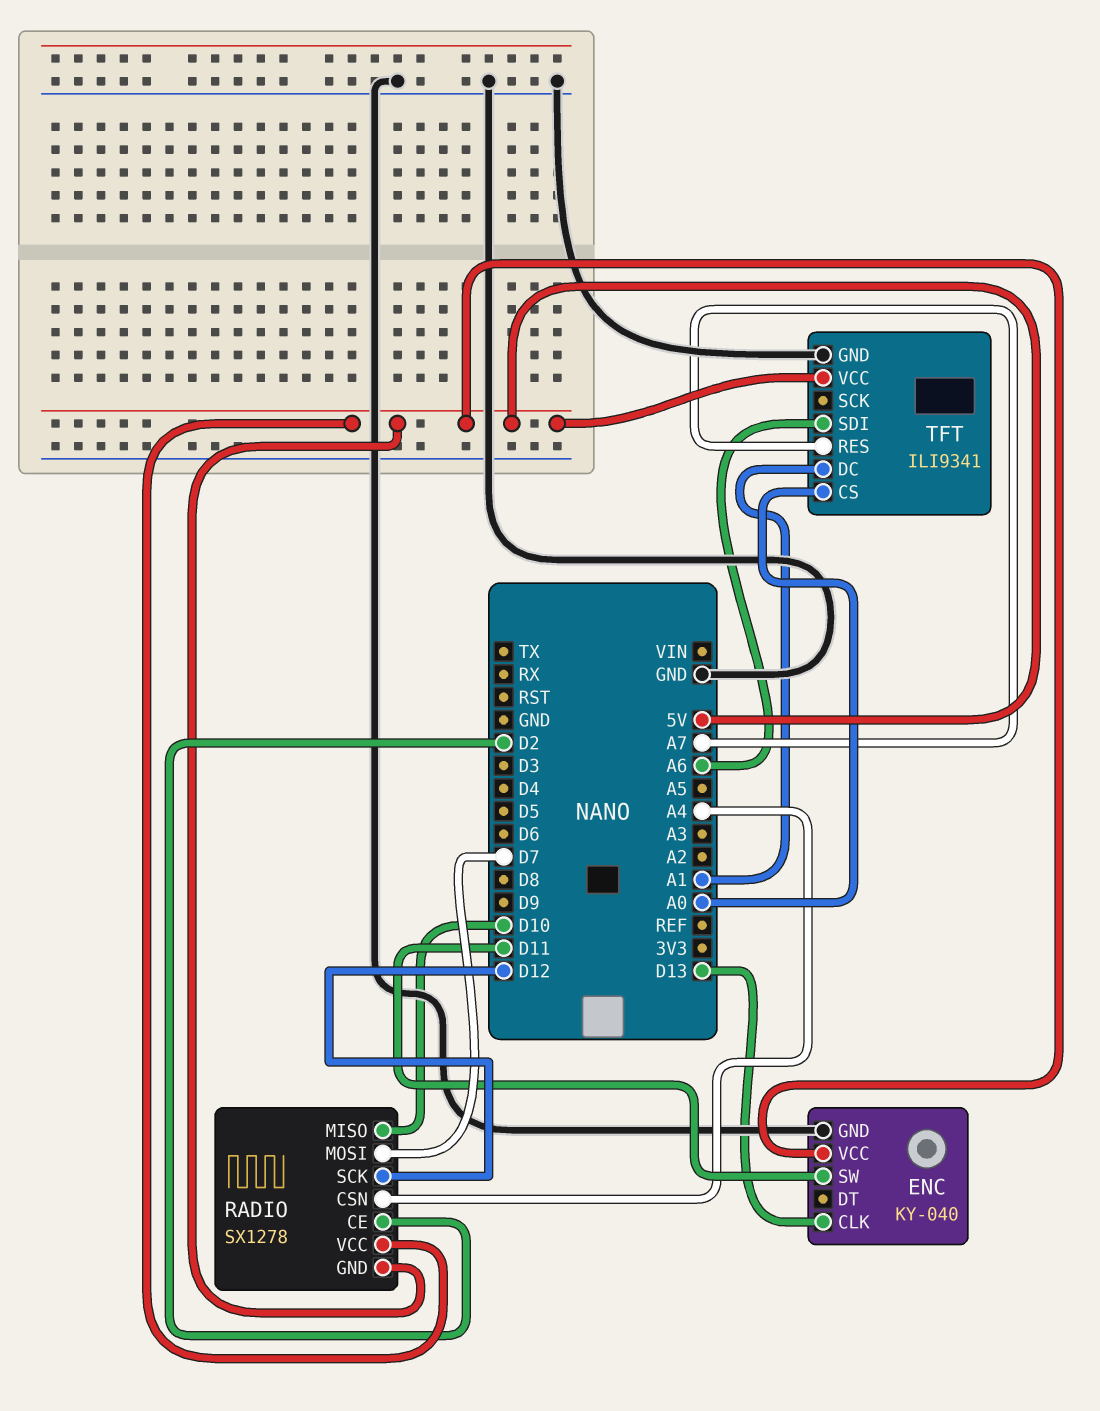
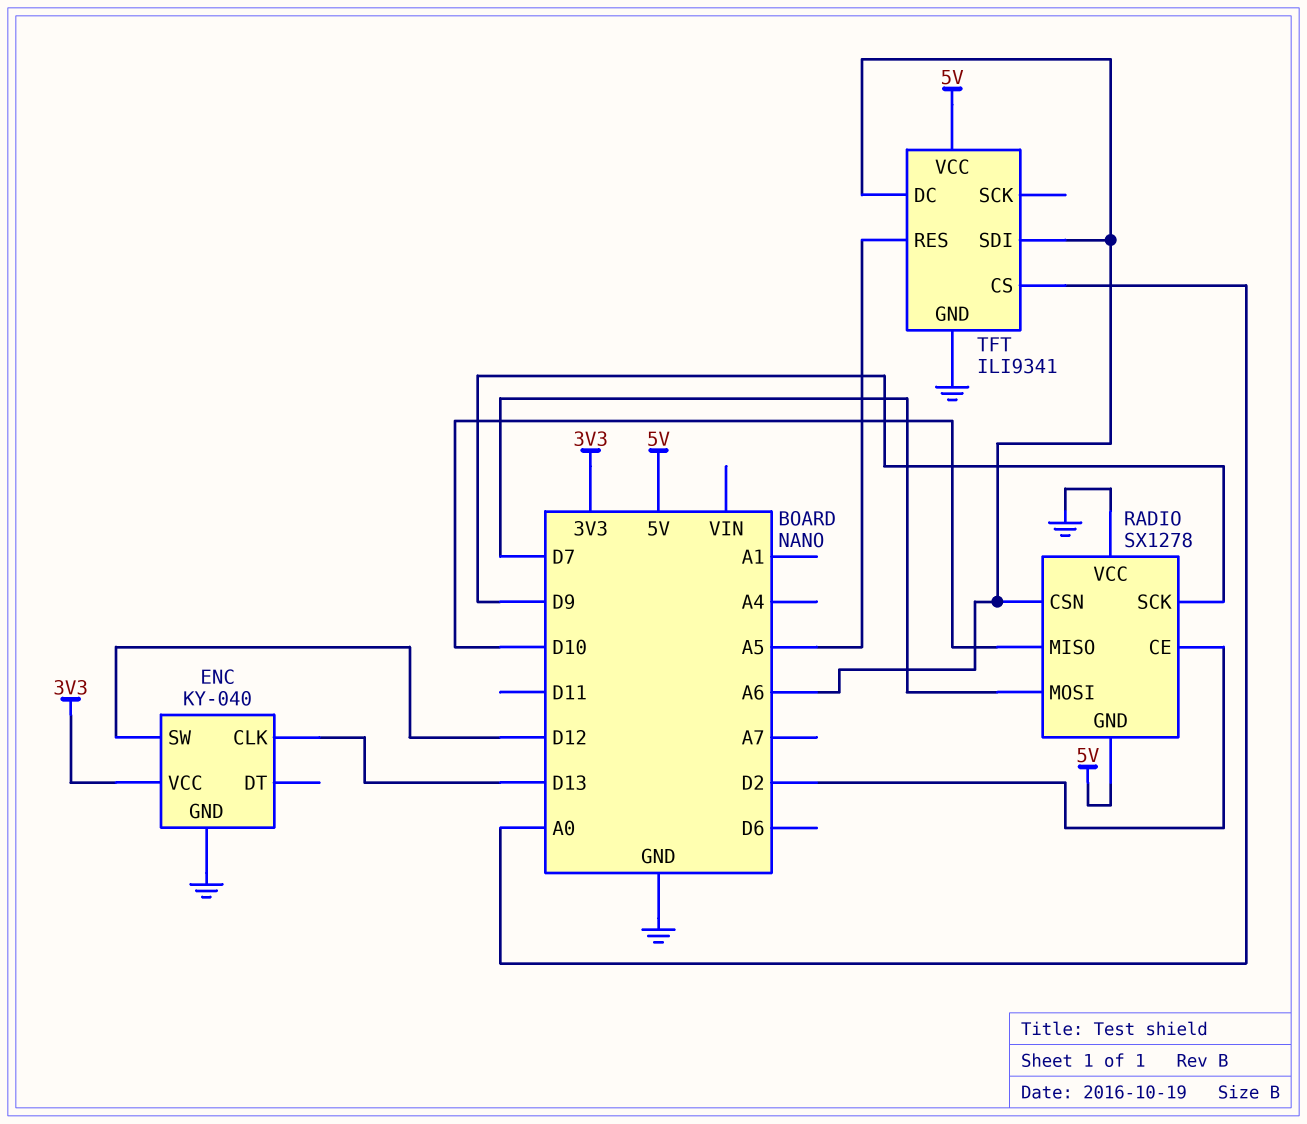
ENC pin SW: D11 -> D12
ENC pin VCC: 5V -> 3V3
RADIO pin CSN: A4 -> A6
RADIO pin SCK: D12 -> D9
RADIO pin VCC: 5V -> GND
TFT pin DC: A1 -> A6
TFT pin RES: A7 -> A5

